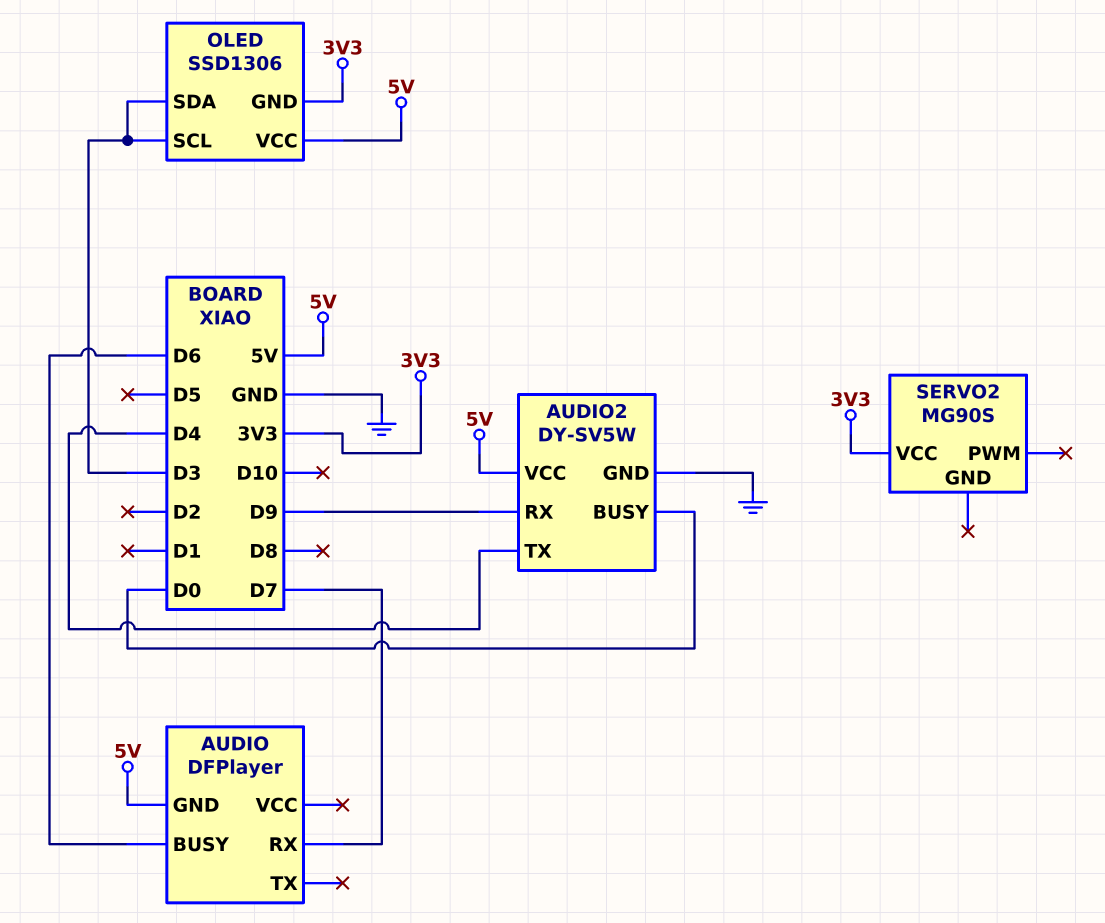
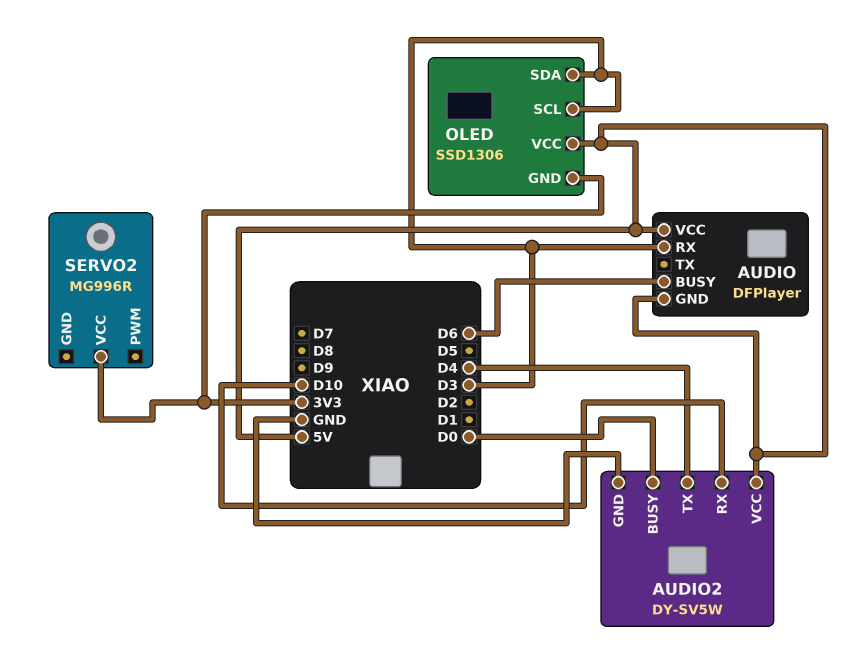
AUDIO pin RX: D7 -> D3
AUDIO pin VCC: none -> 5V
AUDIO2 pin RX: D9 -> D10
SERVO2: MG90S -> MG996R

